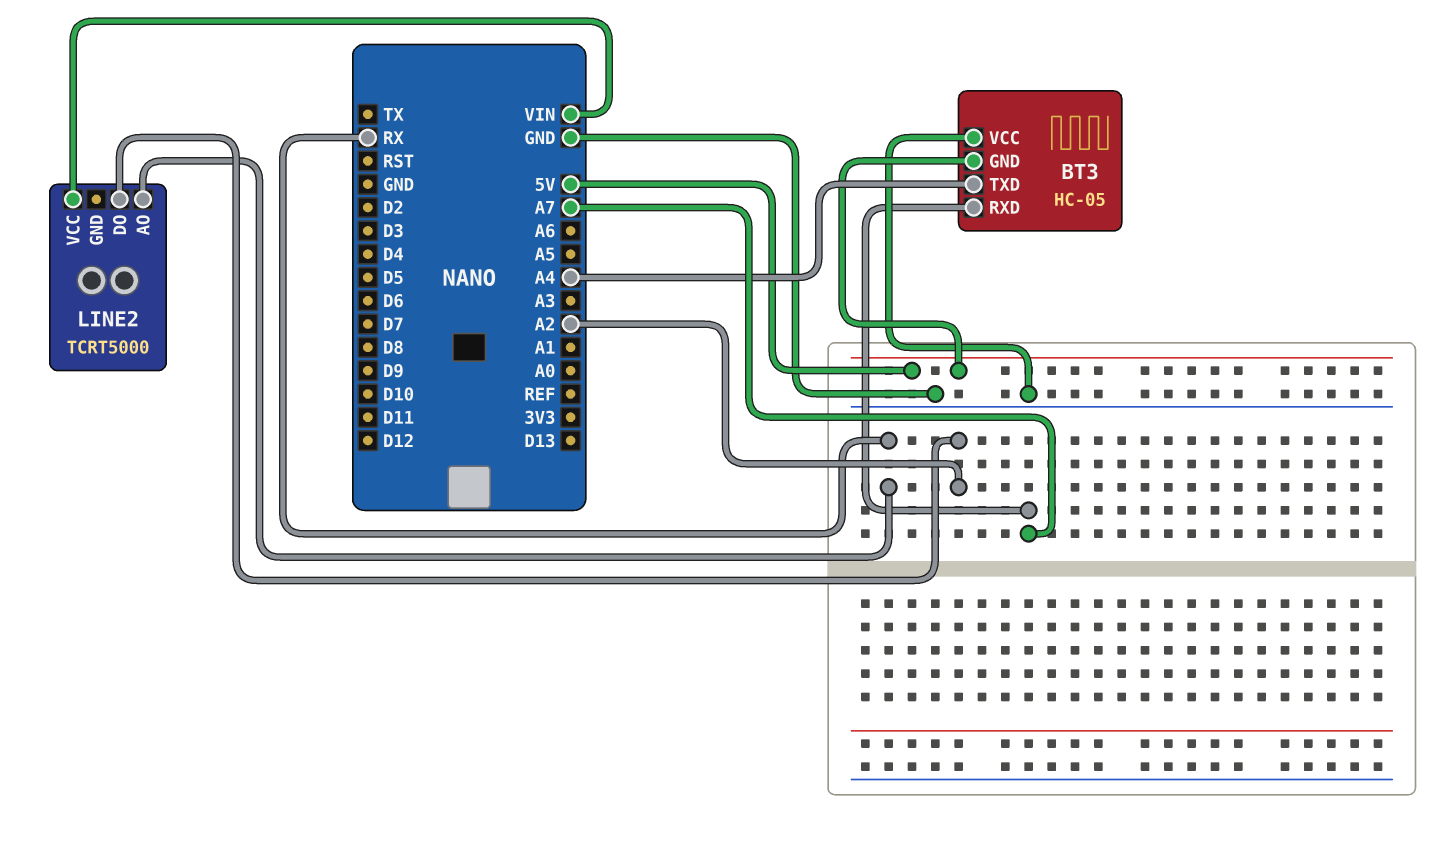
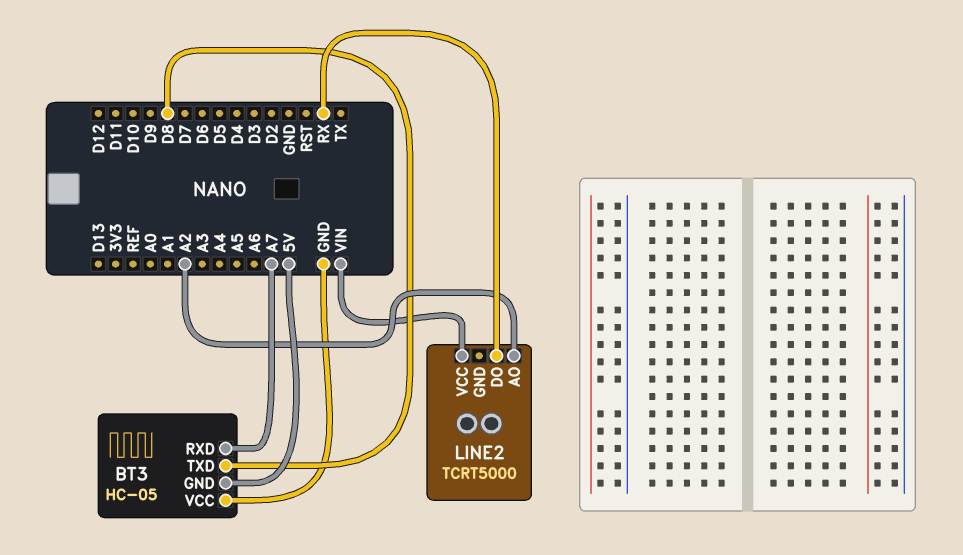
BT3 pin TXD: A4 -> D8
LINE2 pin AO: RX -> A2
LINE2 pin DO: A2 -> RX

